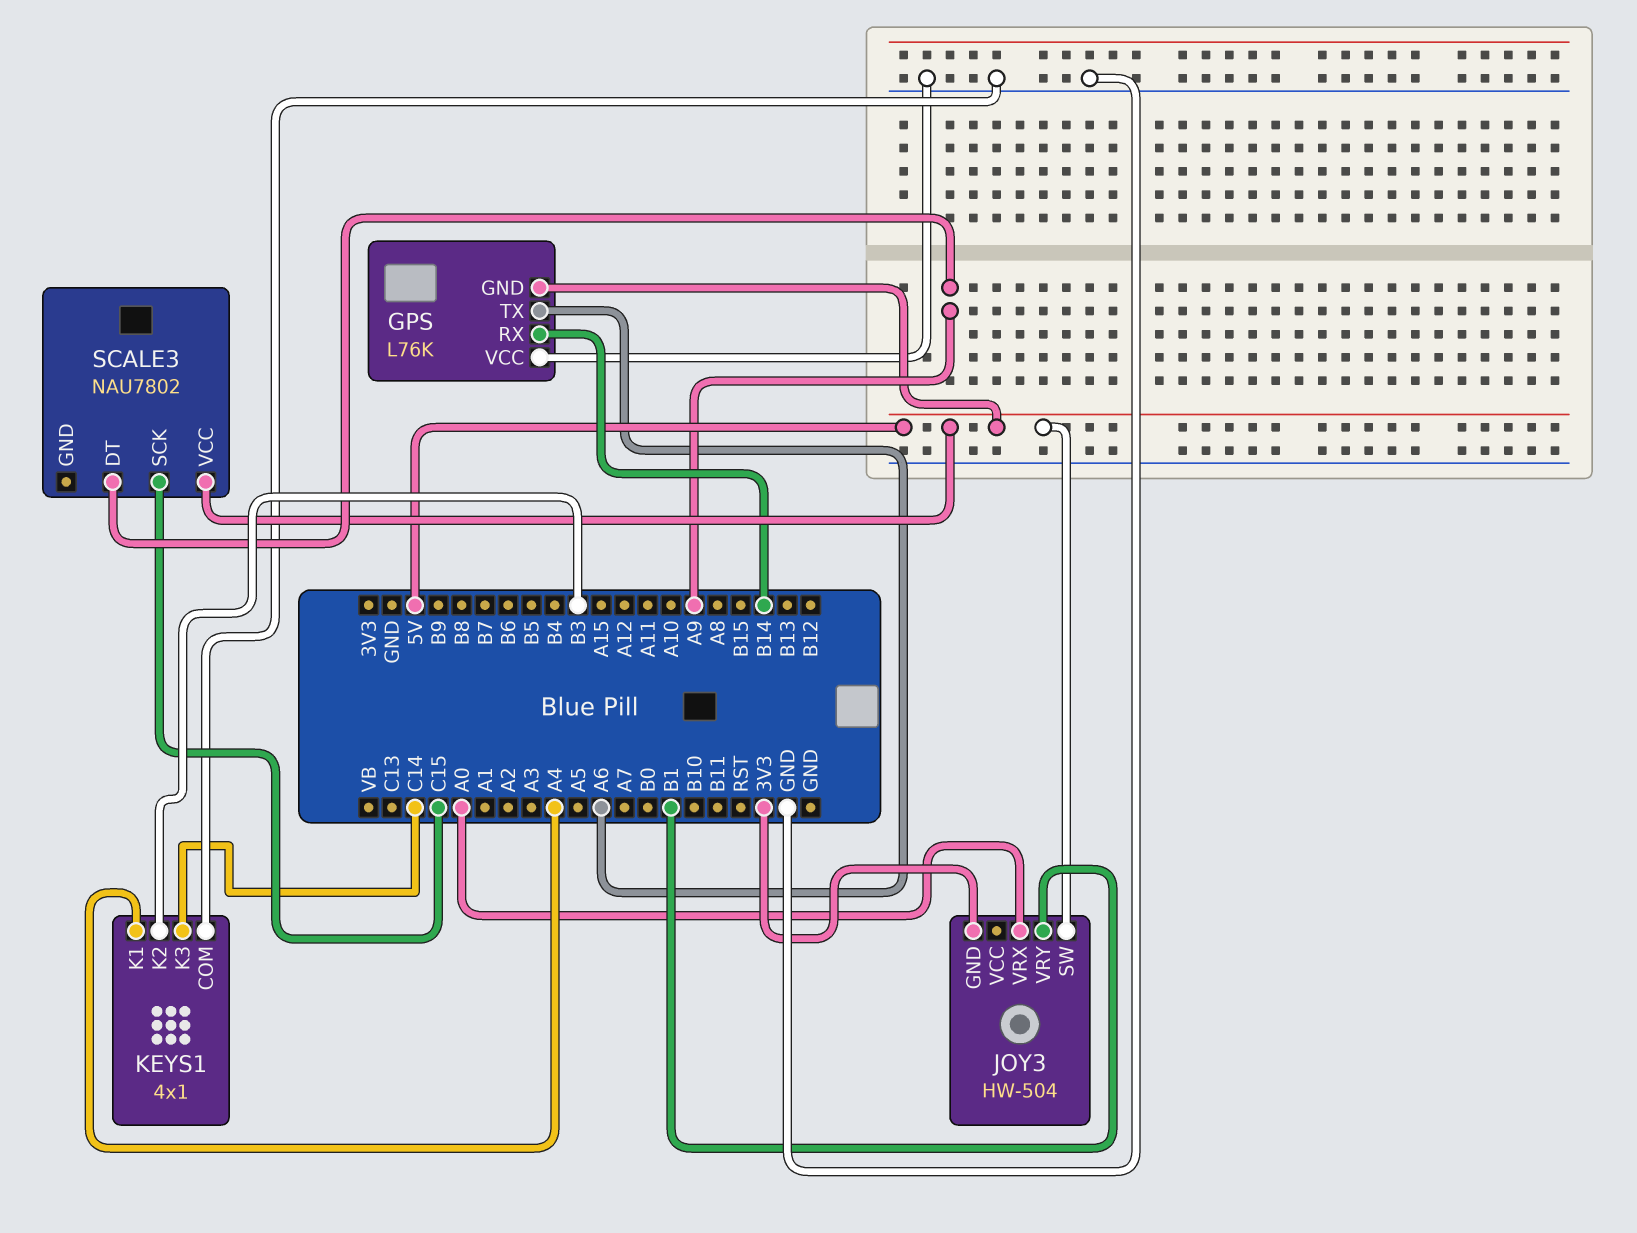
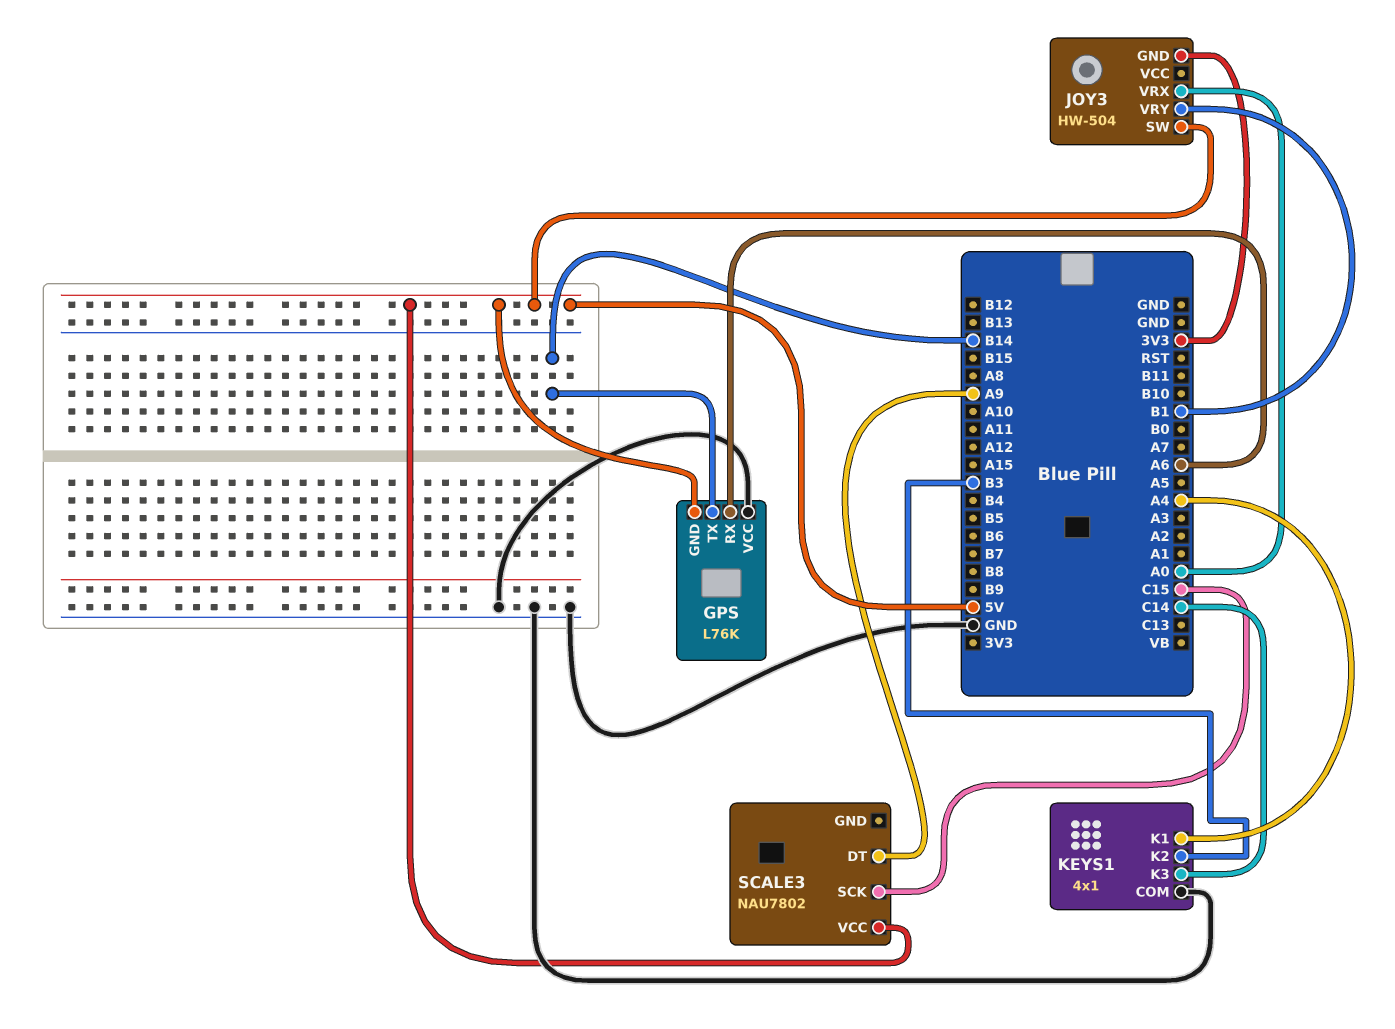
GPS pin RX: B14 -> A6
GPS pin TX: A6 -> B14

